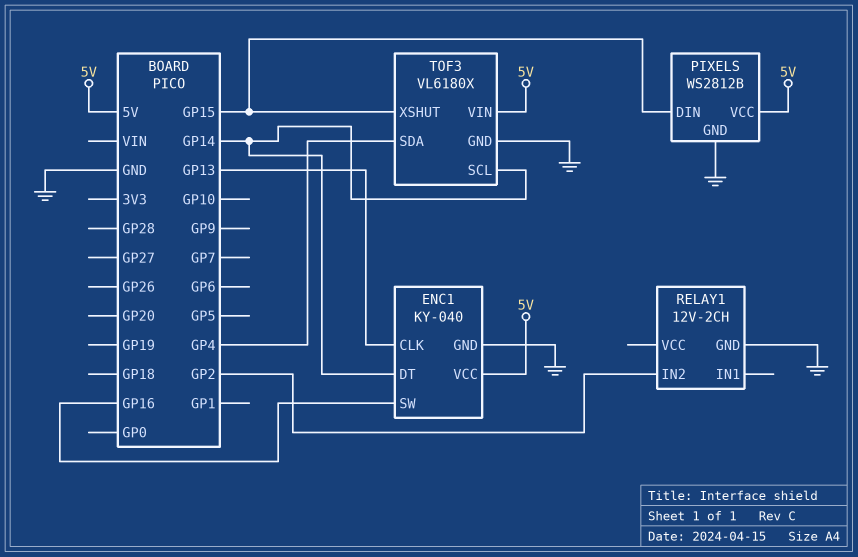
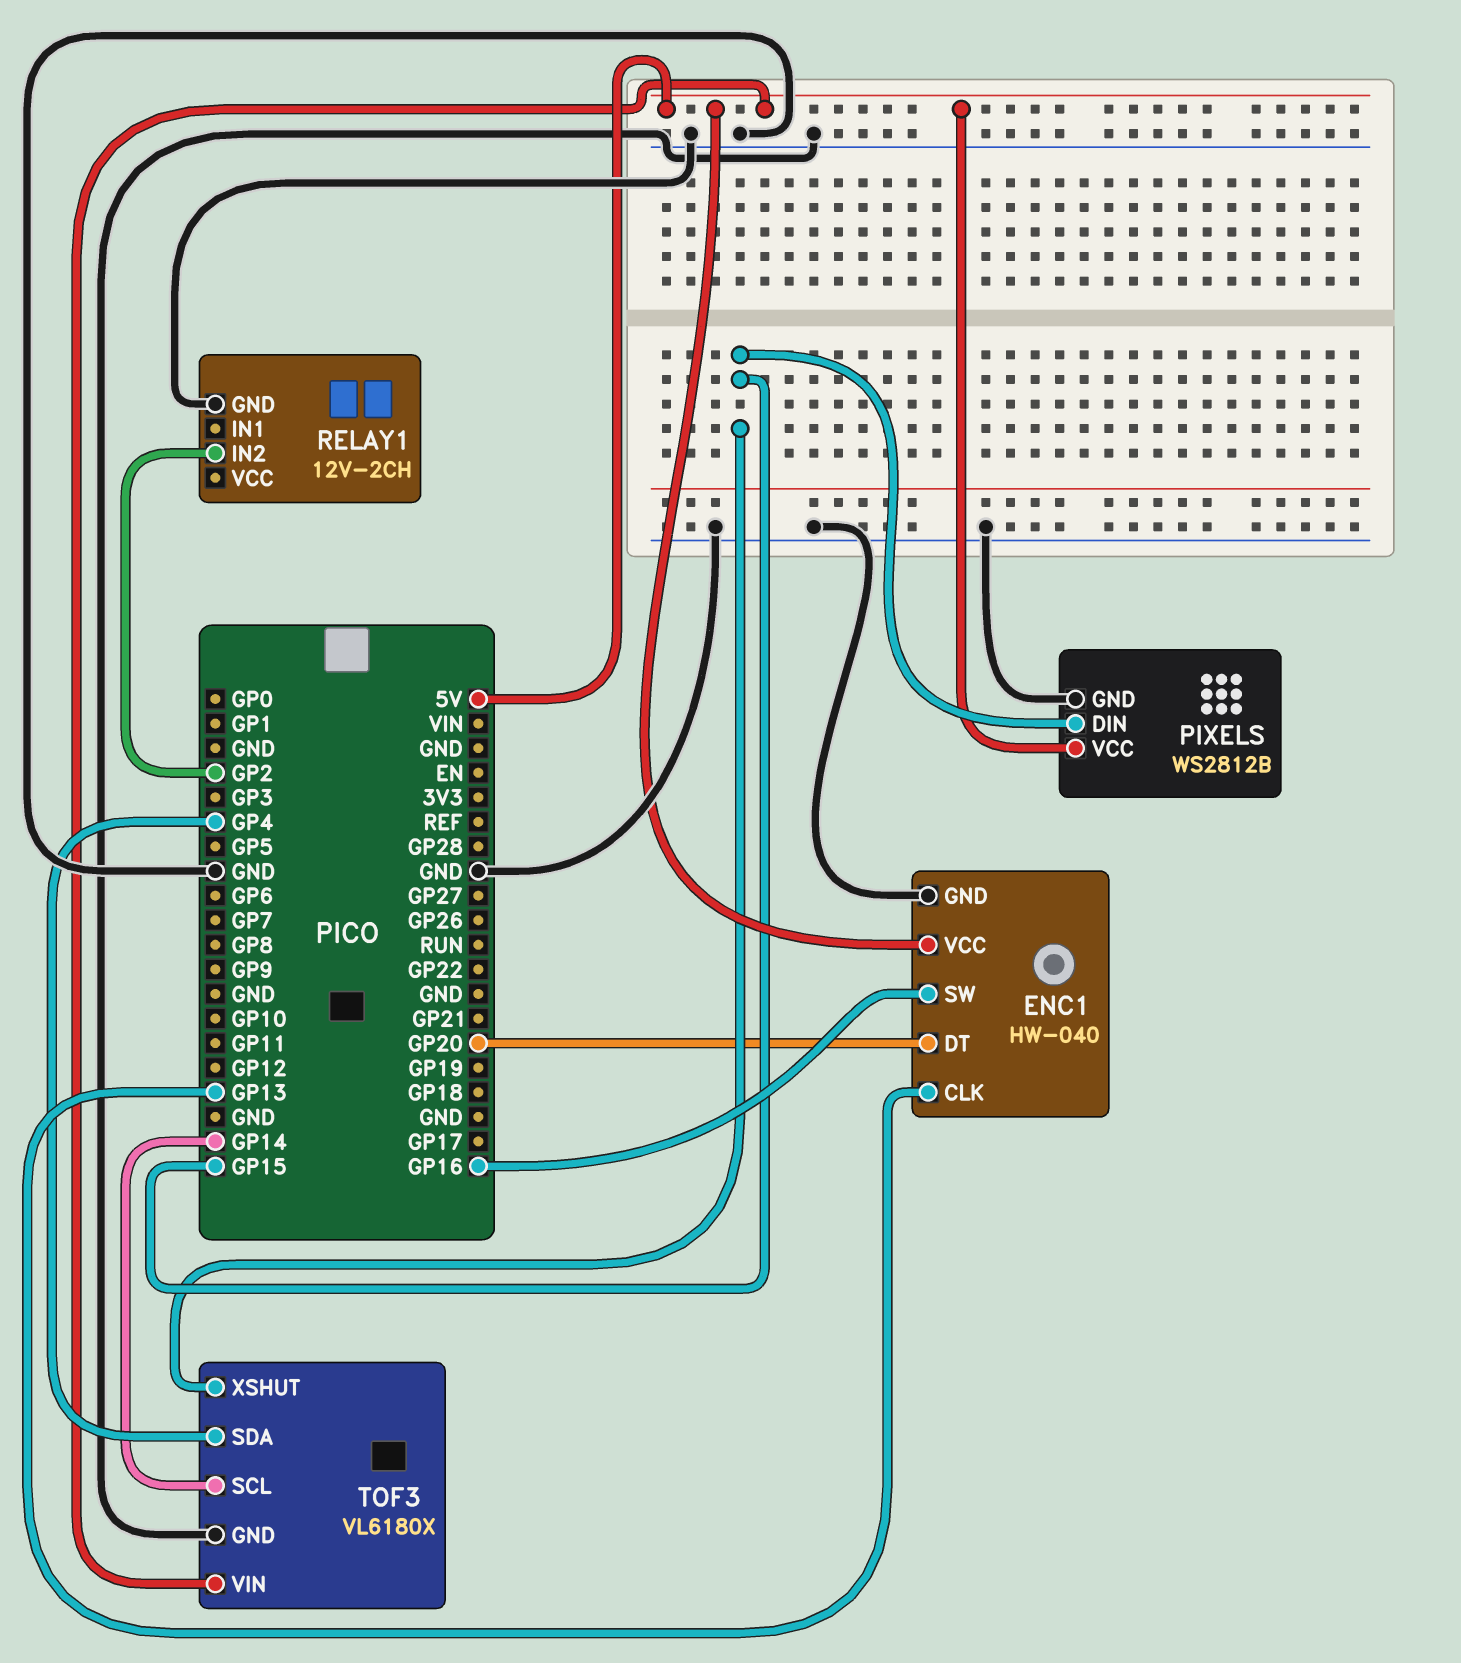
ENC1: KY-040 -> HW-040
ENC1 pin DT: GP14 -> GP20

